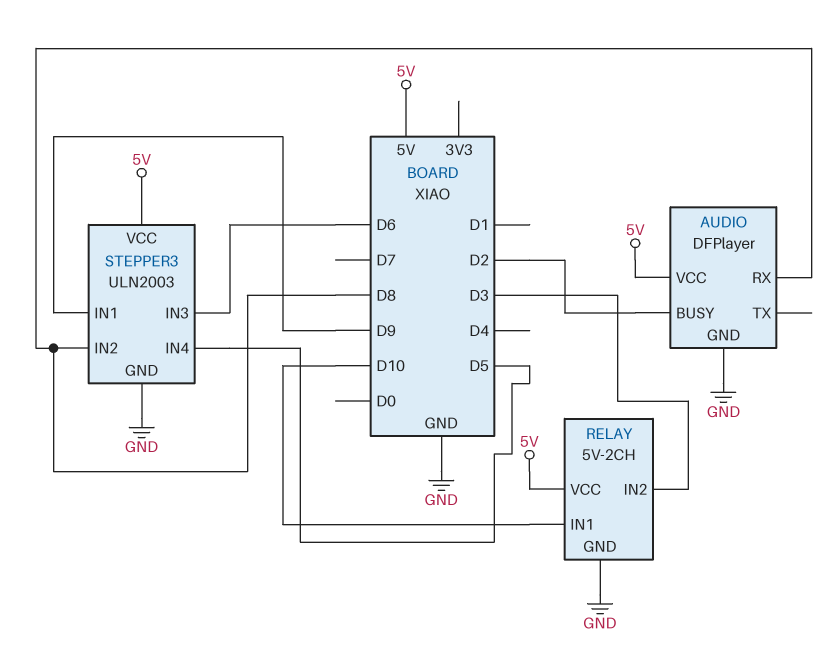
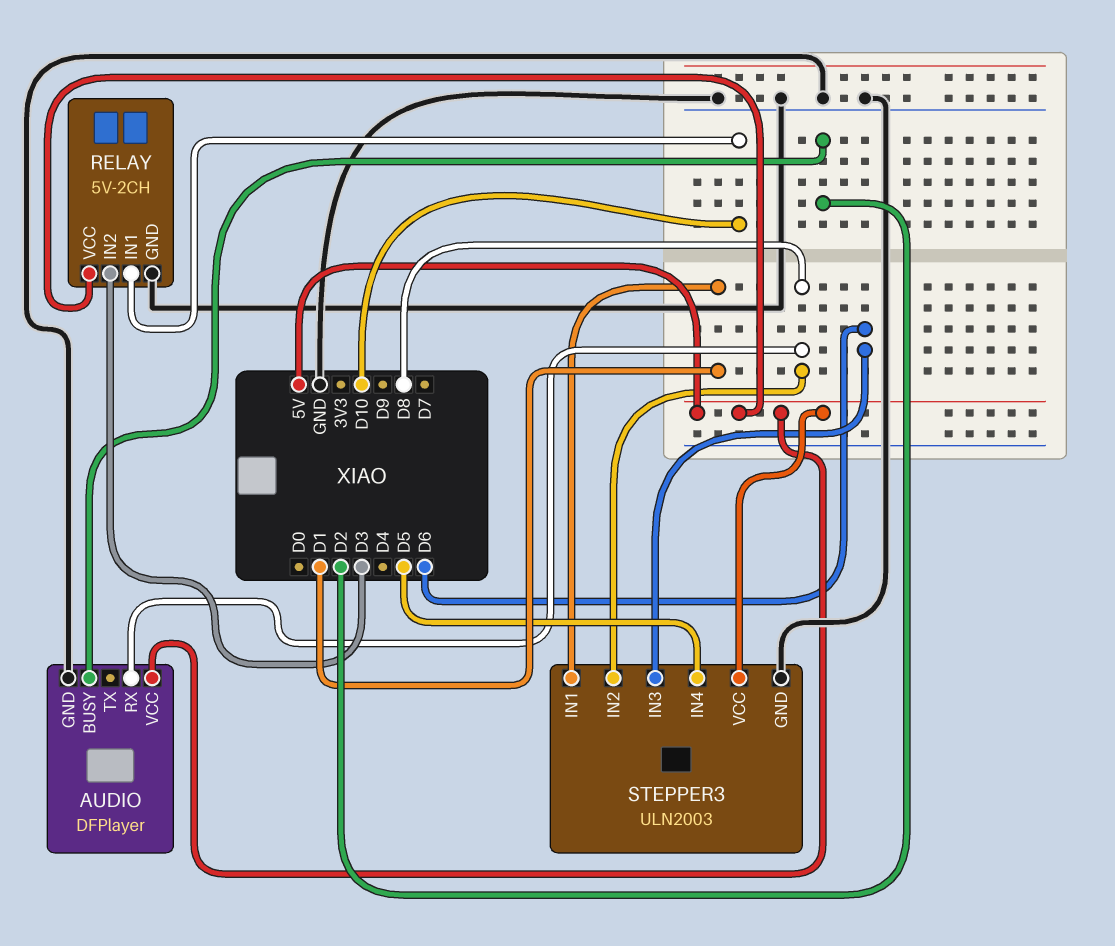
STEPPER3 pin IN1: D9 -> D1

